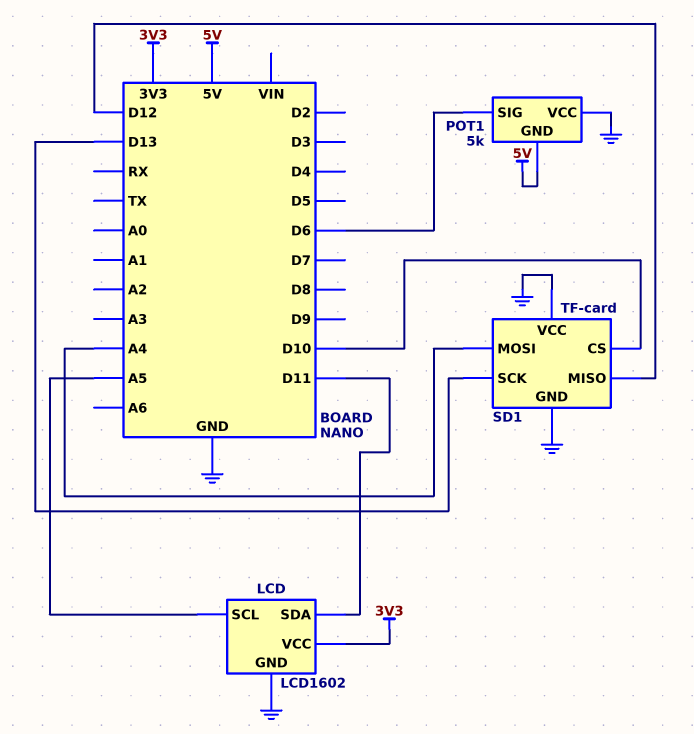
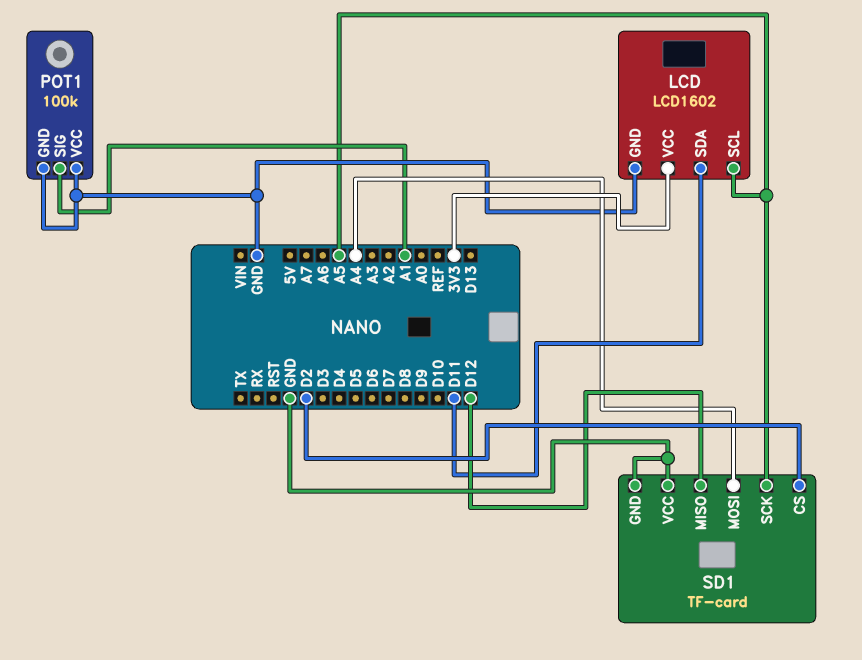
POT1: 5k -> 100k
POT1 pin GND: 5V -> GND
POT1 pin SIG: D6 -> A1
SD1 pin CS: D10 -> D2
SD1 pin SCK: D13 -> A5

